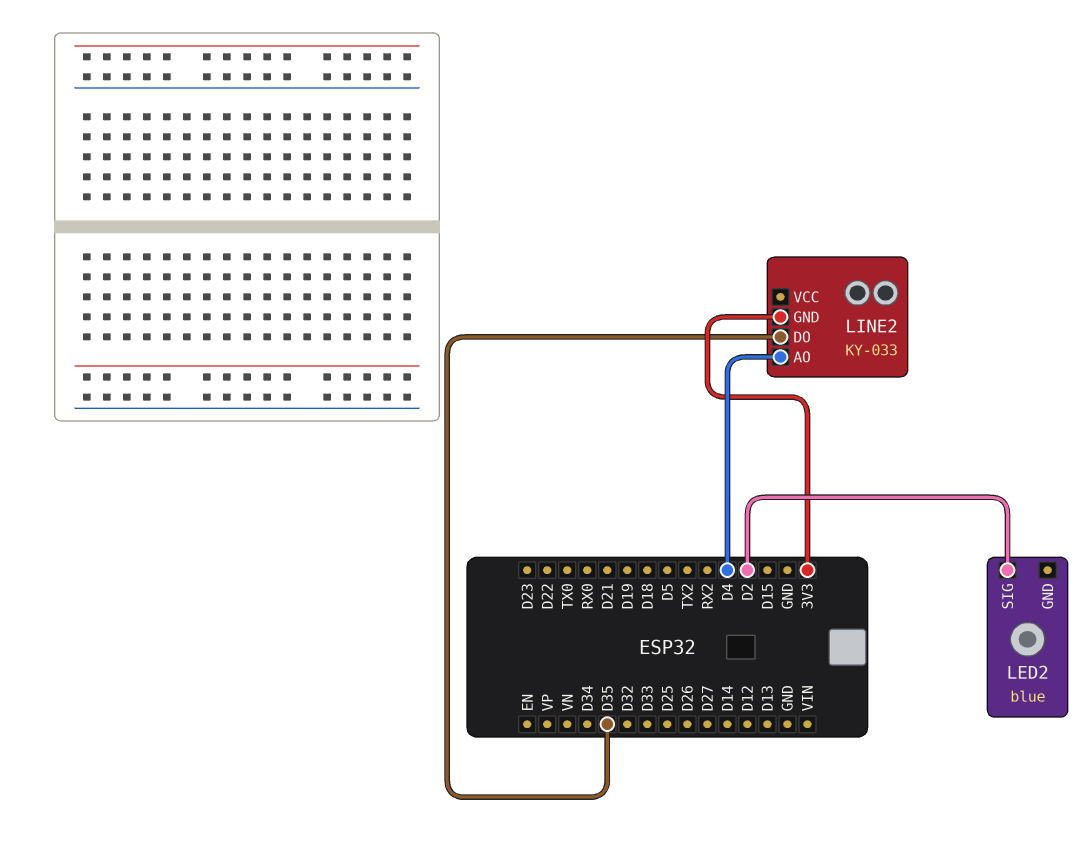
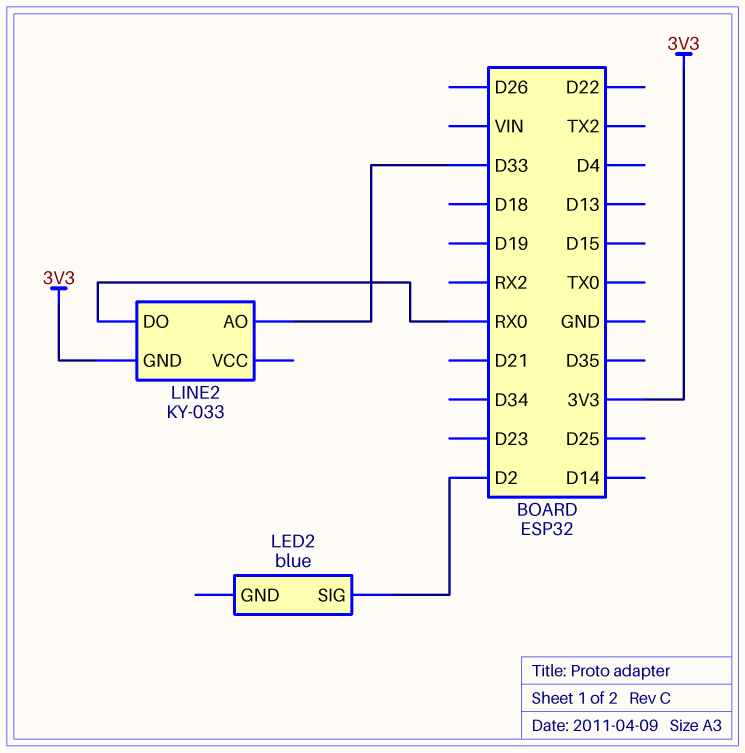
LINE2 pin AO: D4 -> D33
LINE2 pin DO: D35 -> RX0

